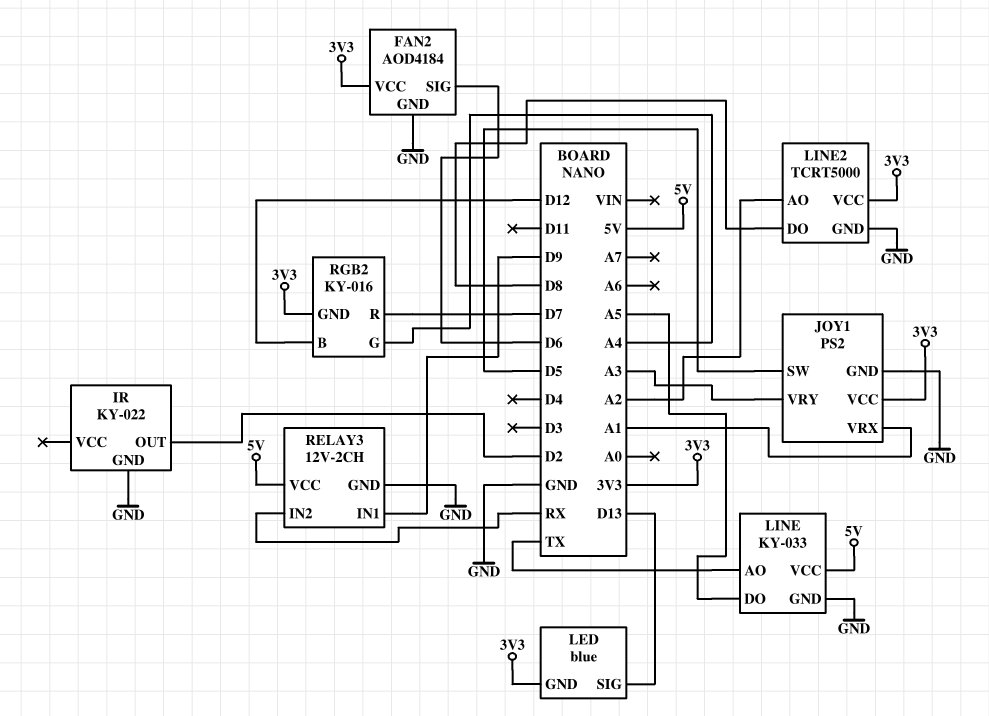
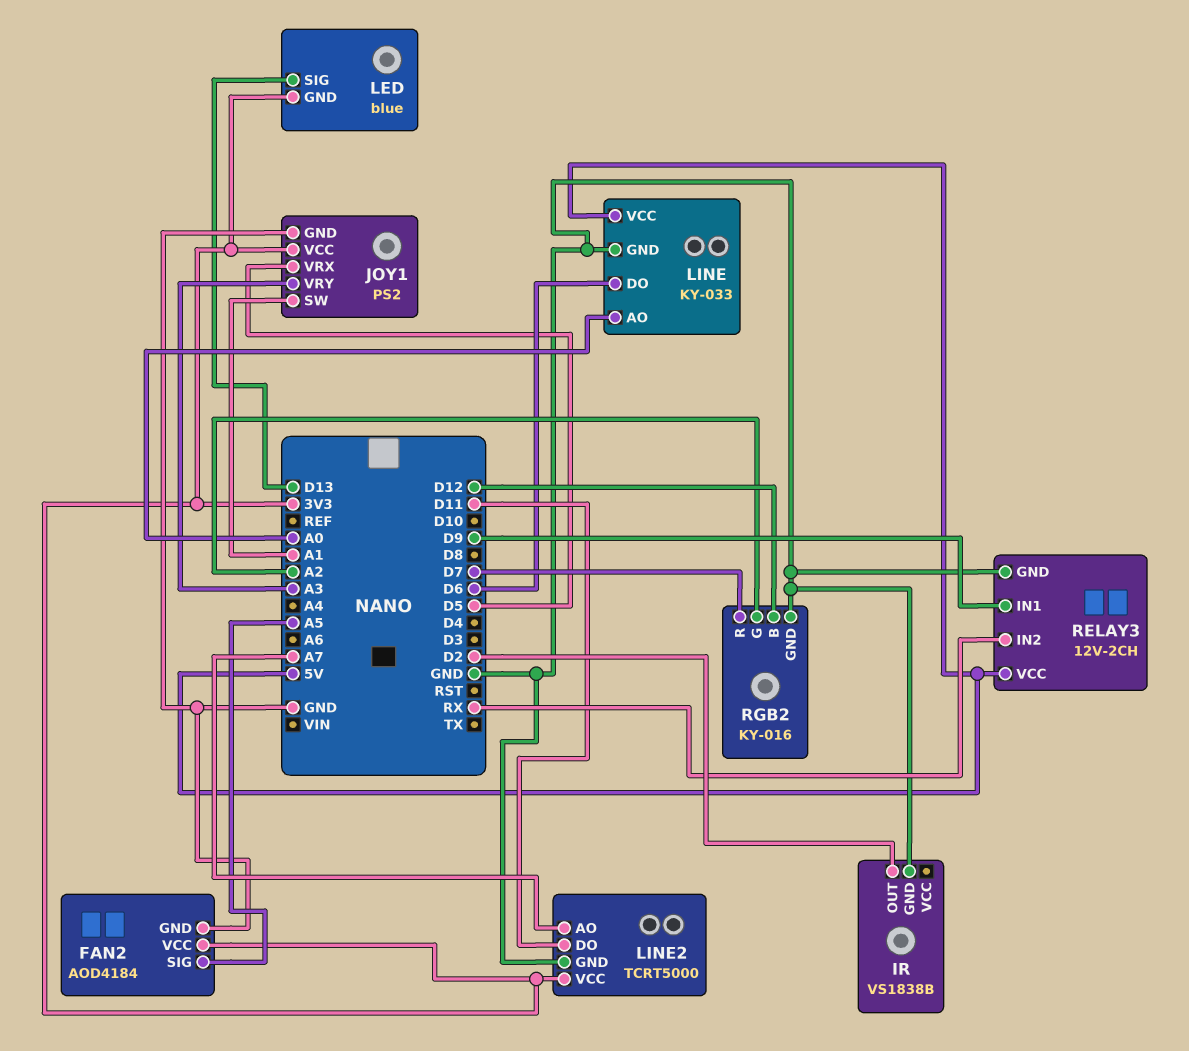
FAN2 pin SIG: D6 -> A5
IR: KY-022 -> VS1838B
JOY1 pin SW: D5 -> A1
JOY1 pin VRX: A1 -> D5
LINE pin AO: TX -> A0
LINE pin DO: A5 -> D6
LINE2 pin AO: A2 -> A7
LINE2 pin DO: D8 -> D11
RGB2 pin G: A4 -> A2
RGB2 pin GND: 3V3 -> GND

